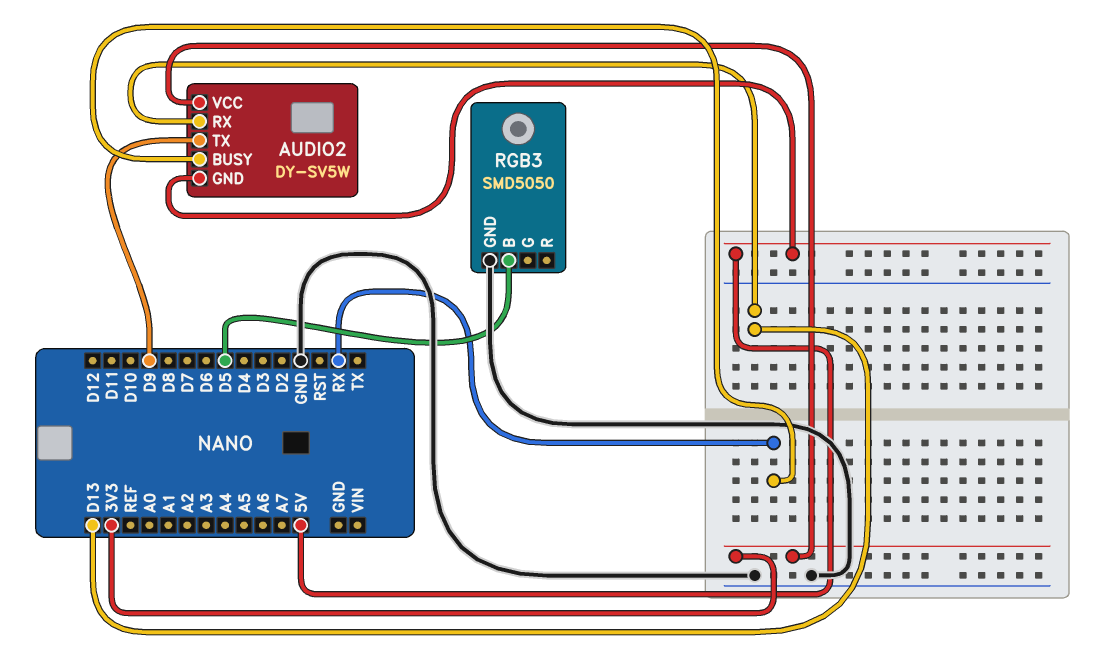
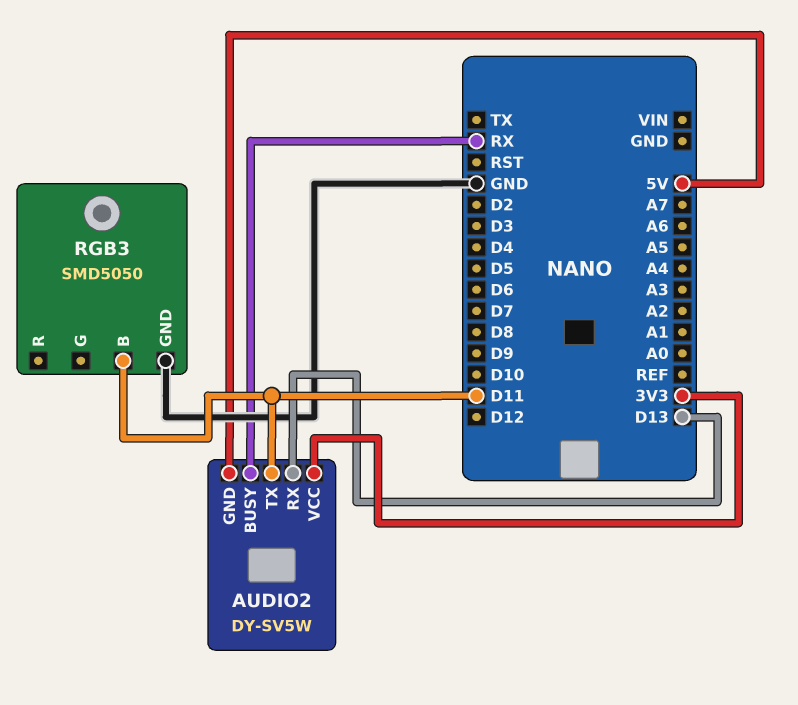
AUDIO2 pin TX: D9 -> D11
RGB3 pin B: D5 -> D11

